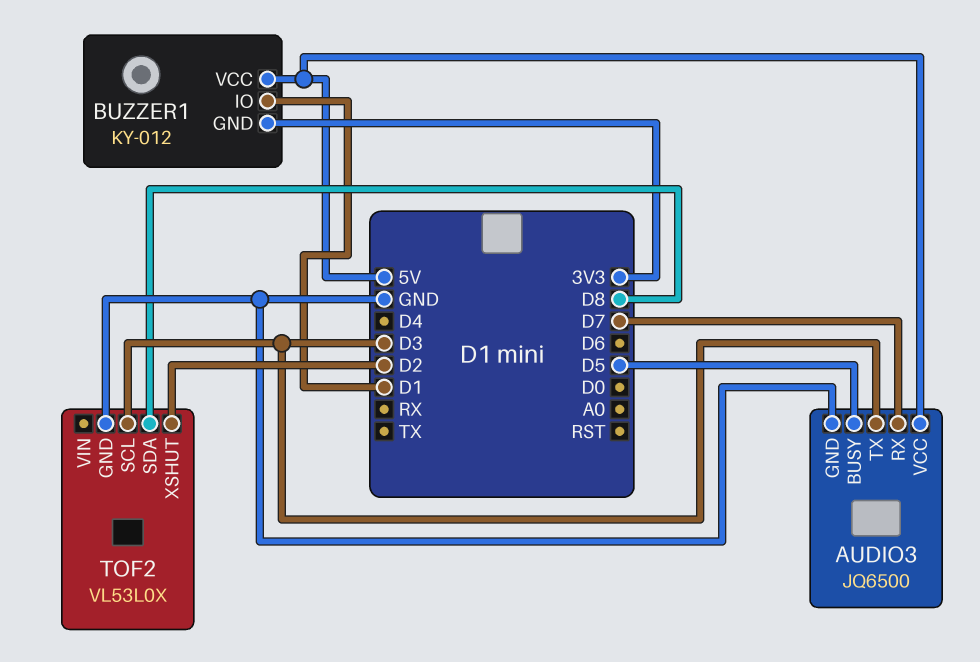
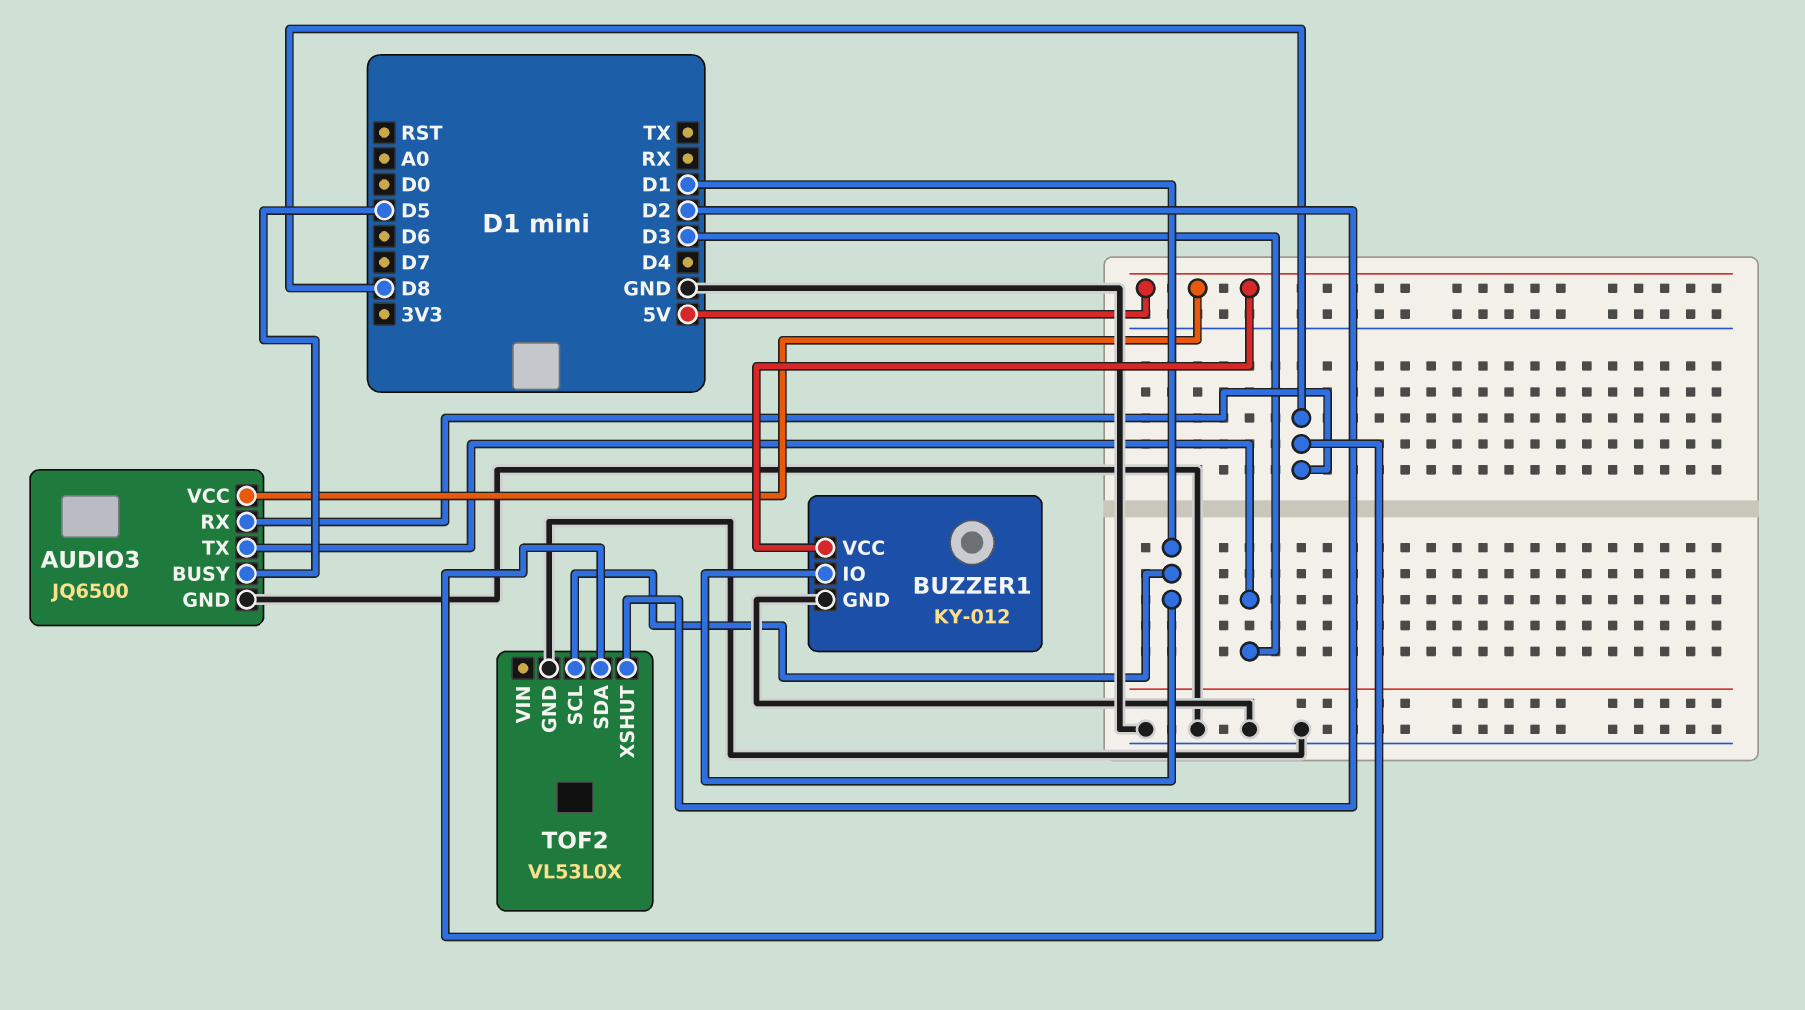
AUDIO3 pin RX: D7 -> D8
BUZZER1 pin GND: 3V3 -> GND
TOF2 pin SCL: D3 -> D1

